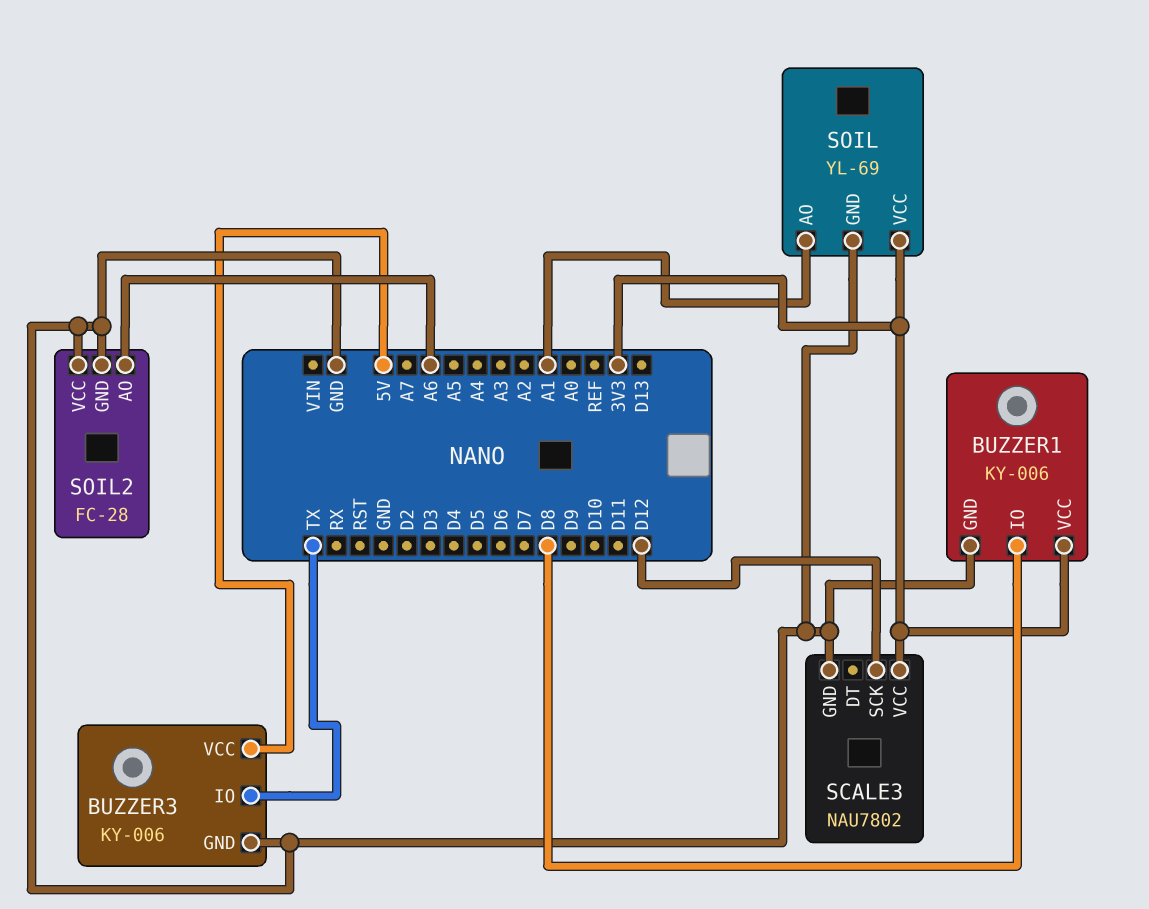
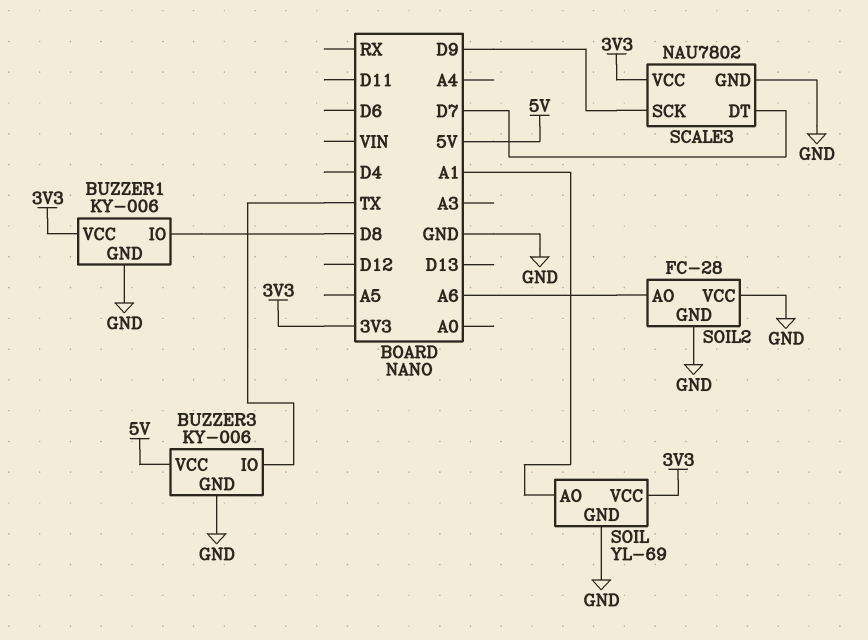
SCALE3 pin DT: none -> D7
SCALE3 pin SCK: D12 -> D9

